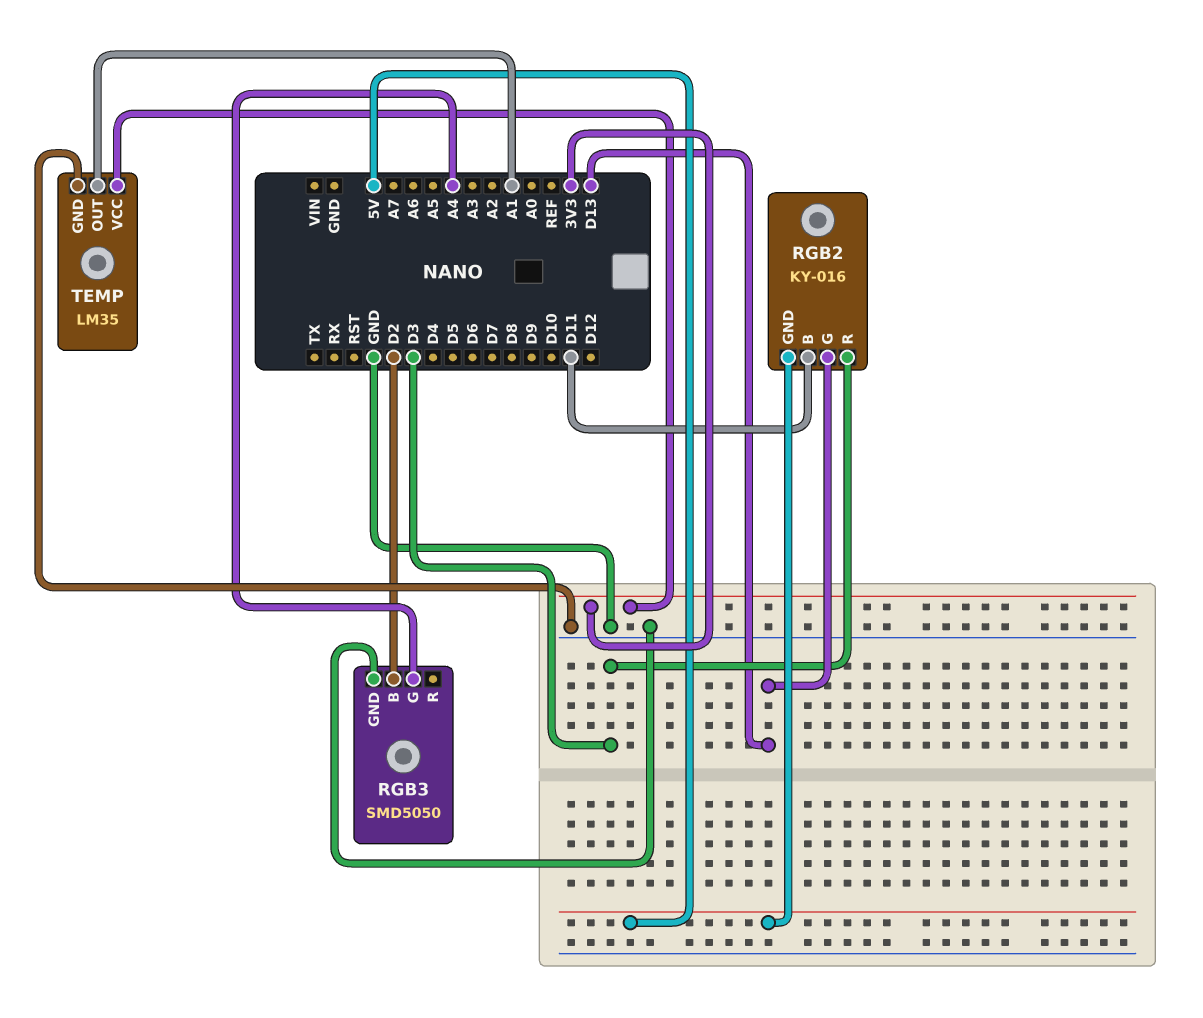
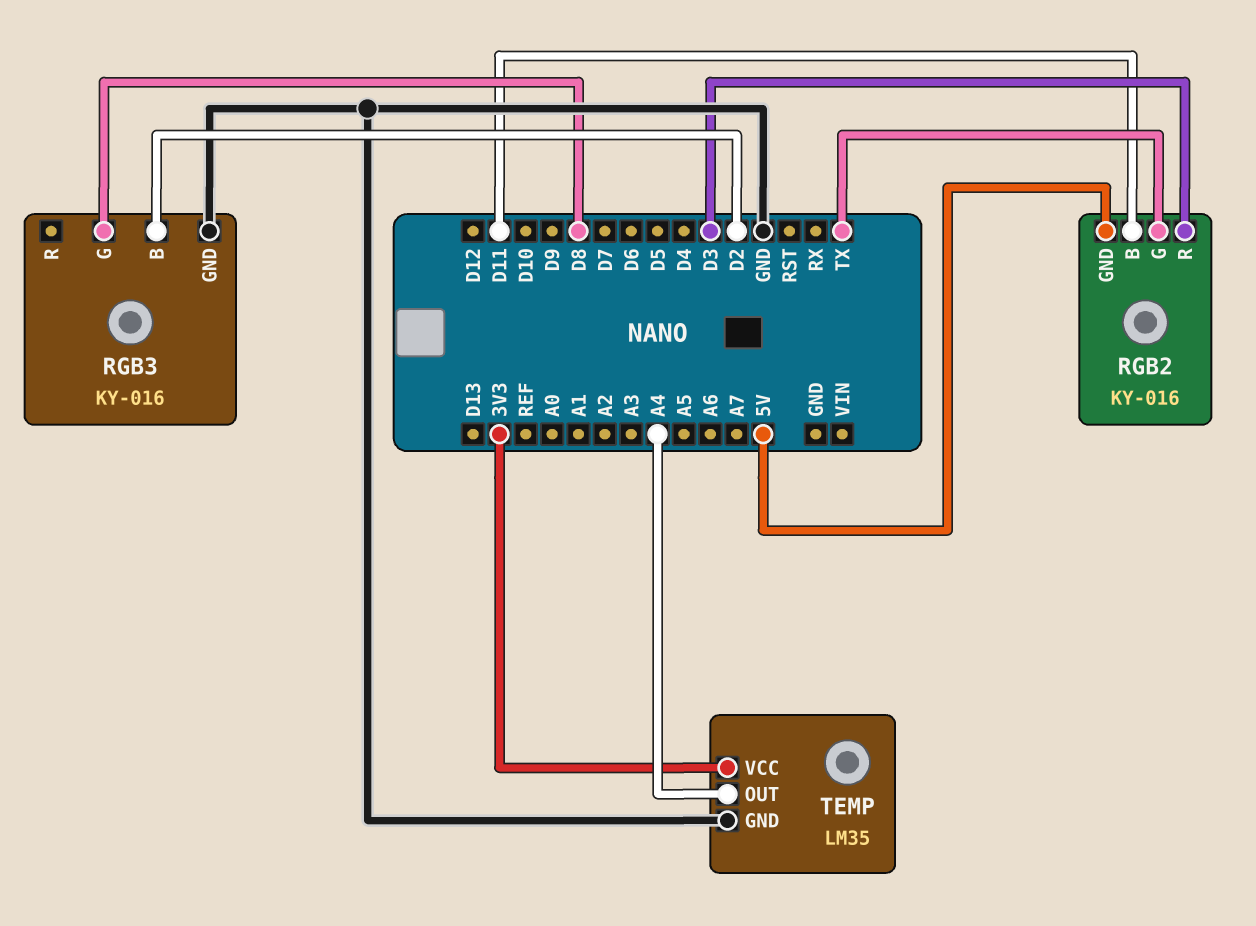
RGB2 pin G: D13 -> TX
RGB3: SMD5050 -> KY-016
RGB3 pin G: A4 -> D8
TEMP pin OUT: A1 -> A4

